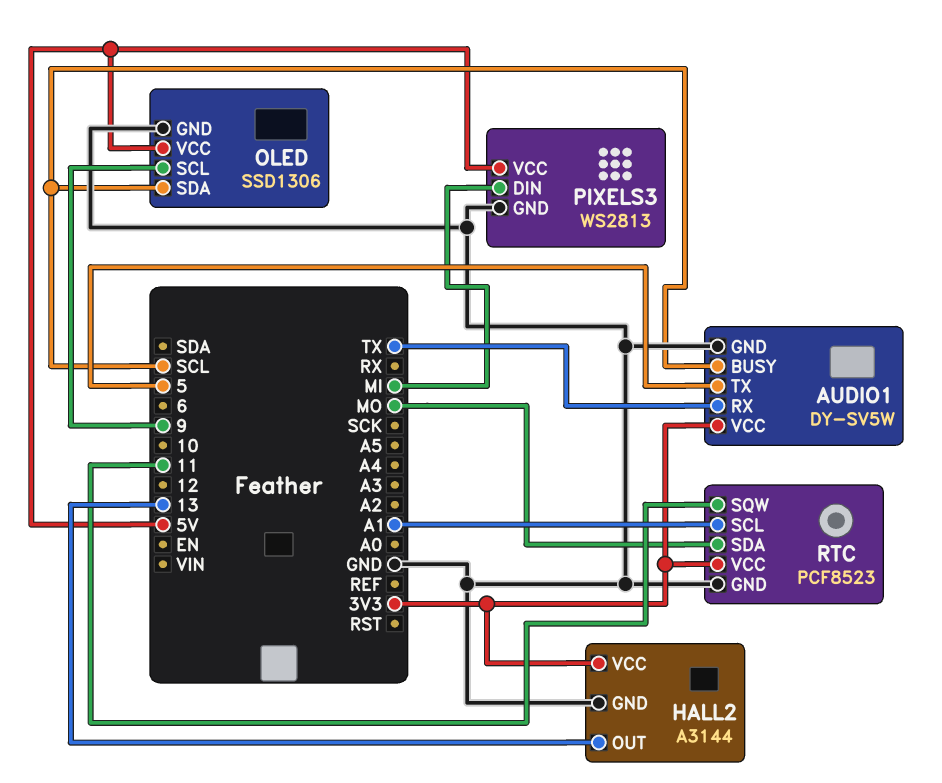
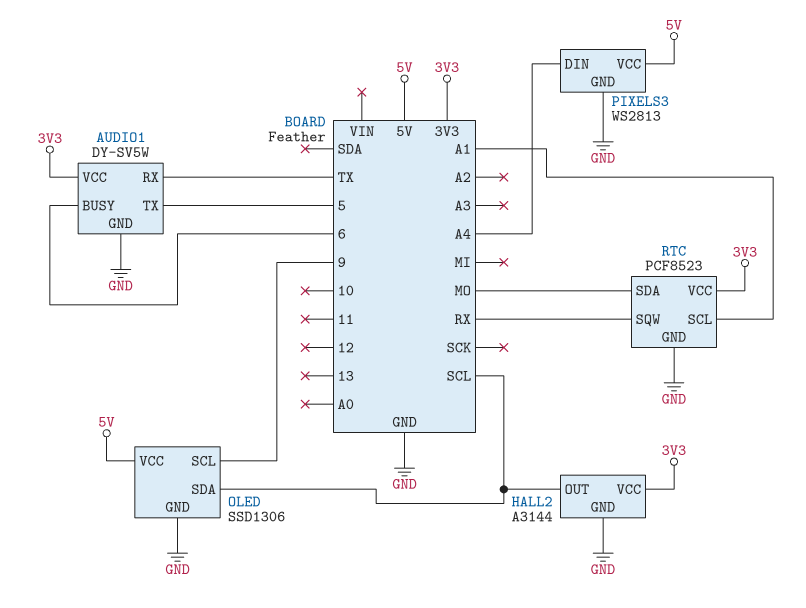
AUDIO1 pin BUSY: SCL -> 6
HALL2 pin OUT: 13 -> SCL
PIXELS3 pin DIN: MI -> A4
RTC pin SQW: 11 -> RX

